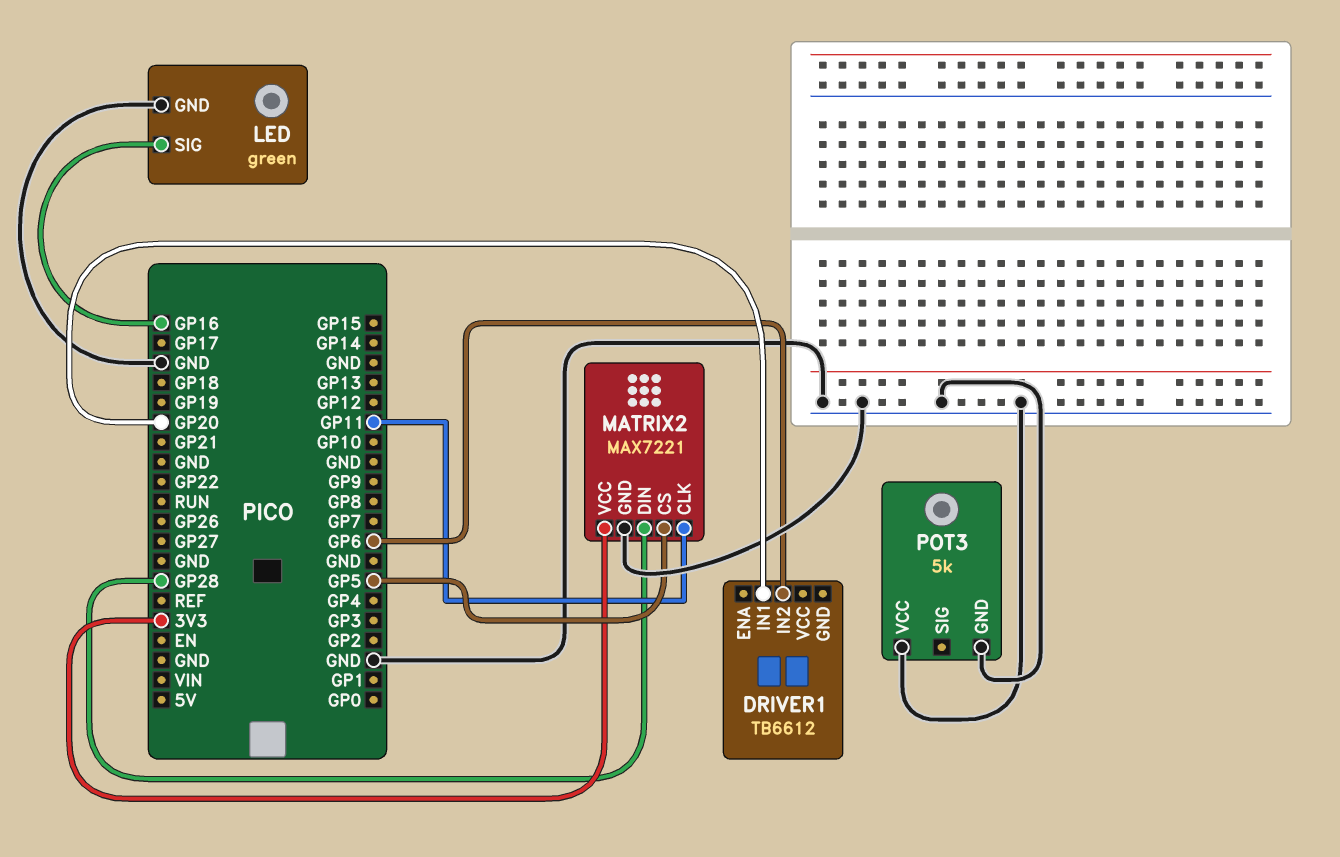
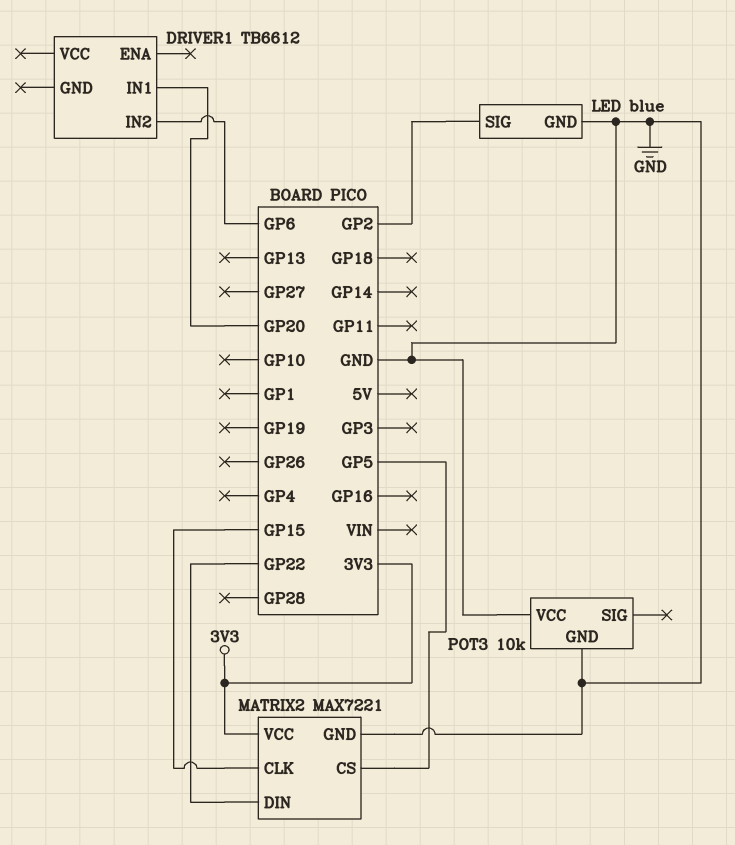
LED: green -> blue
LED pin SIG: GP16 -> GP2
MATRIX2 pin CLK: GP11 -> GP15
MATRIX2 pin DIN: GP28 -> GP22
POT3: 5k -> 10k

